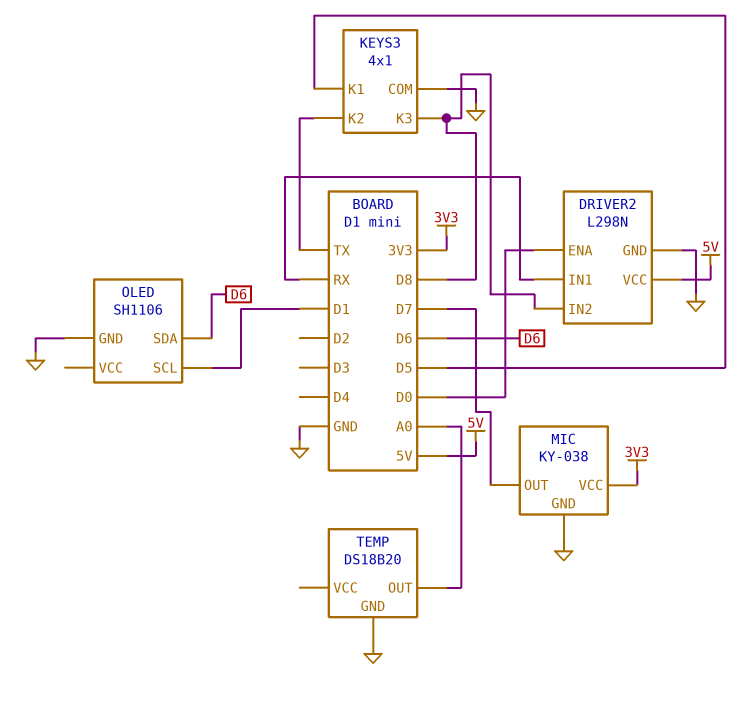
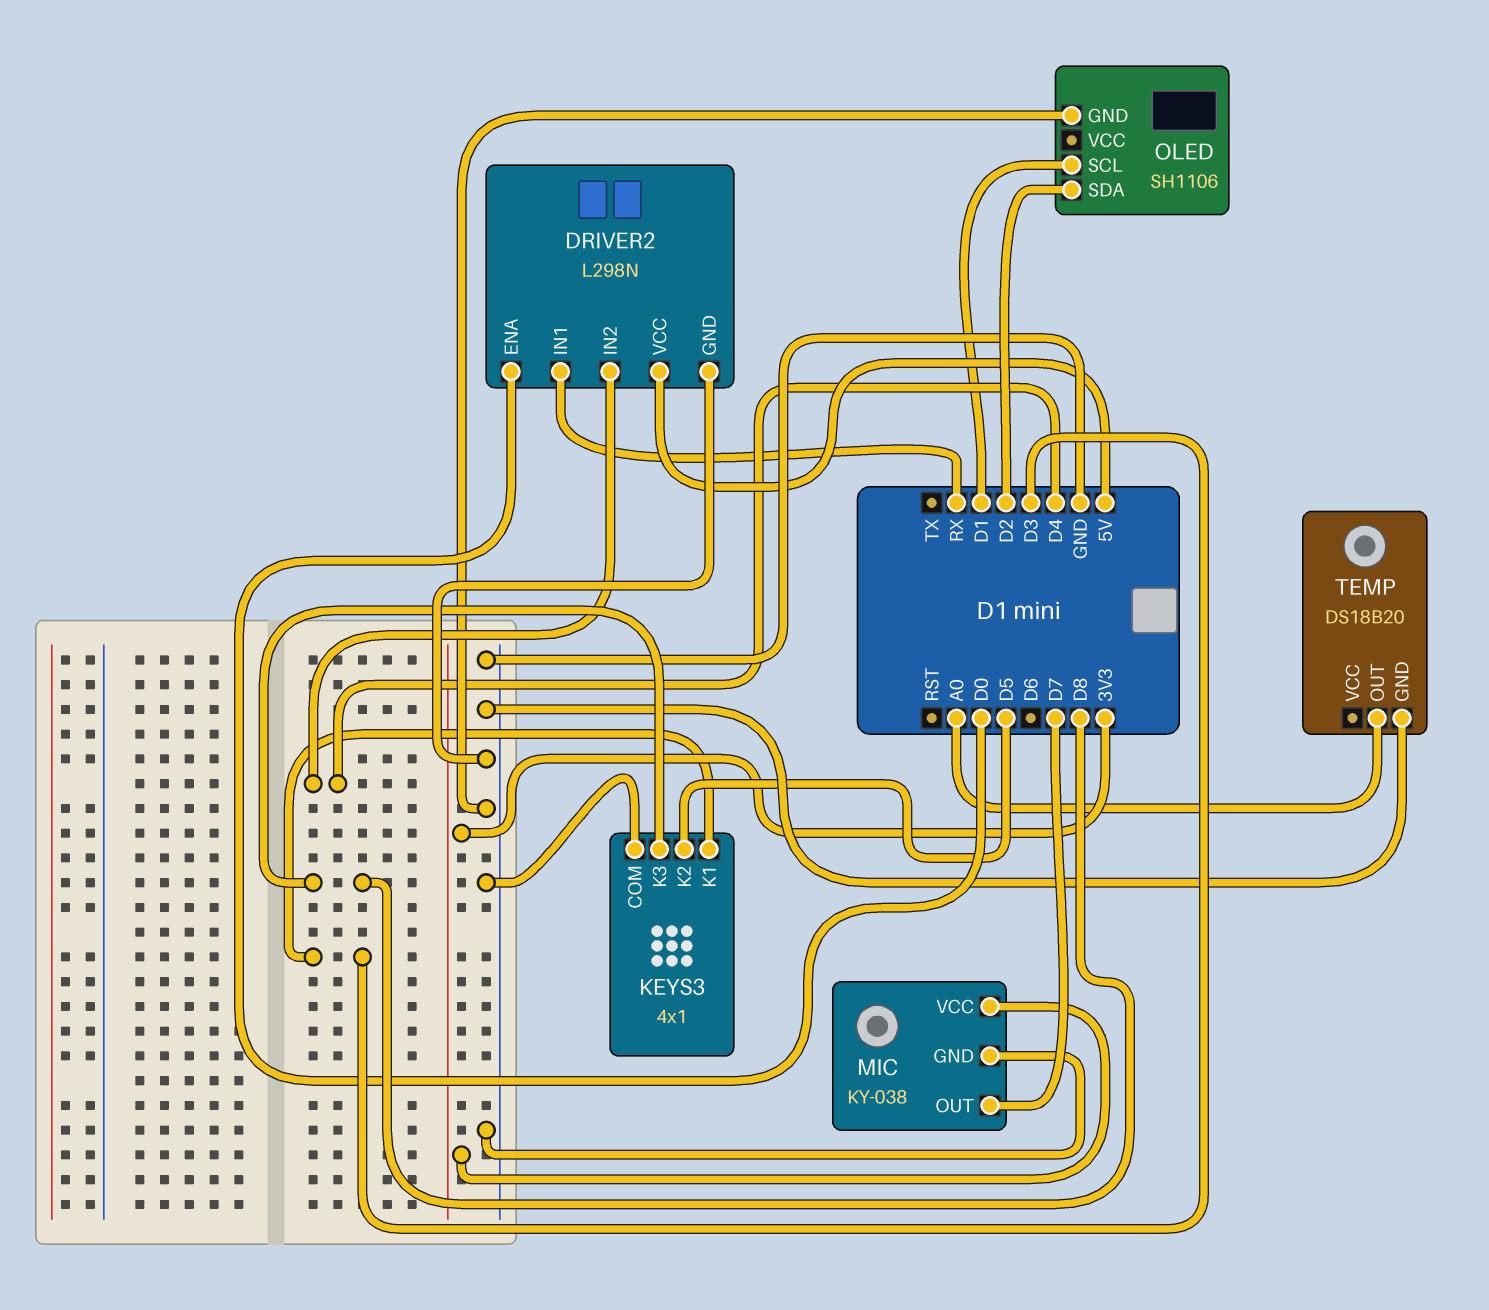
DRIVER2 pin IN2: D8 -> D4
KEYS3 pin K1: D5 -> D3
KEYS3 pin K2: TX -> D5
OLED pin SDA: D6 -> D2

